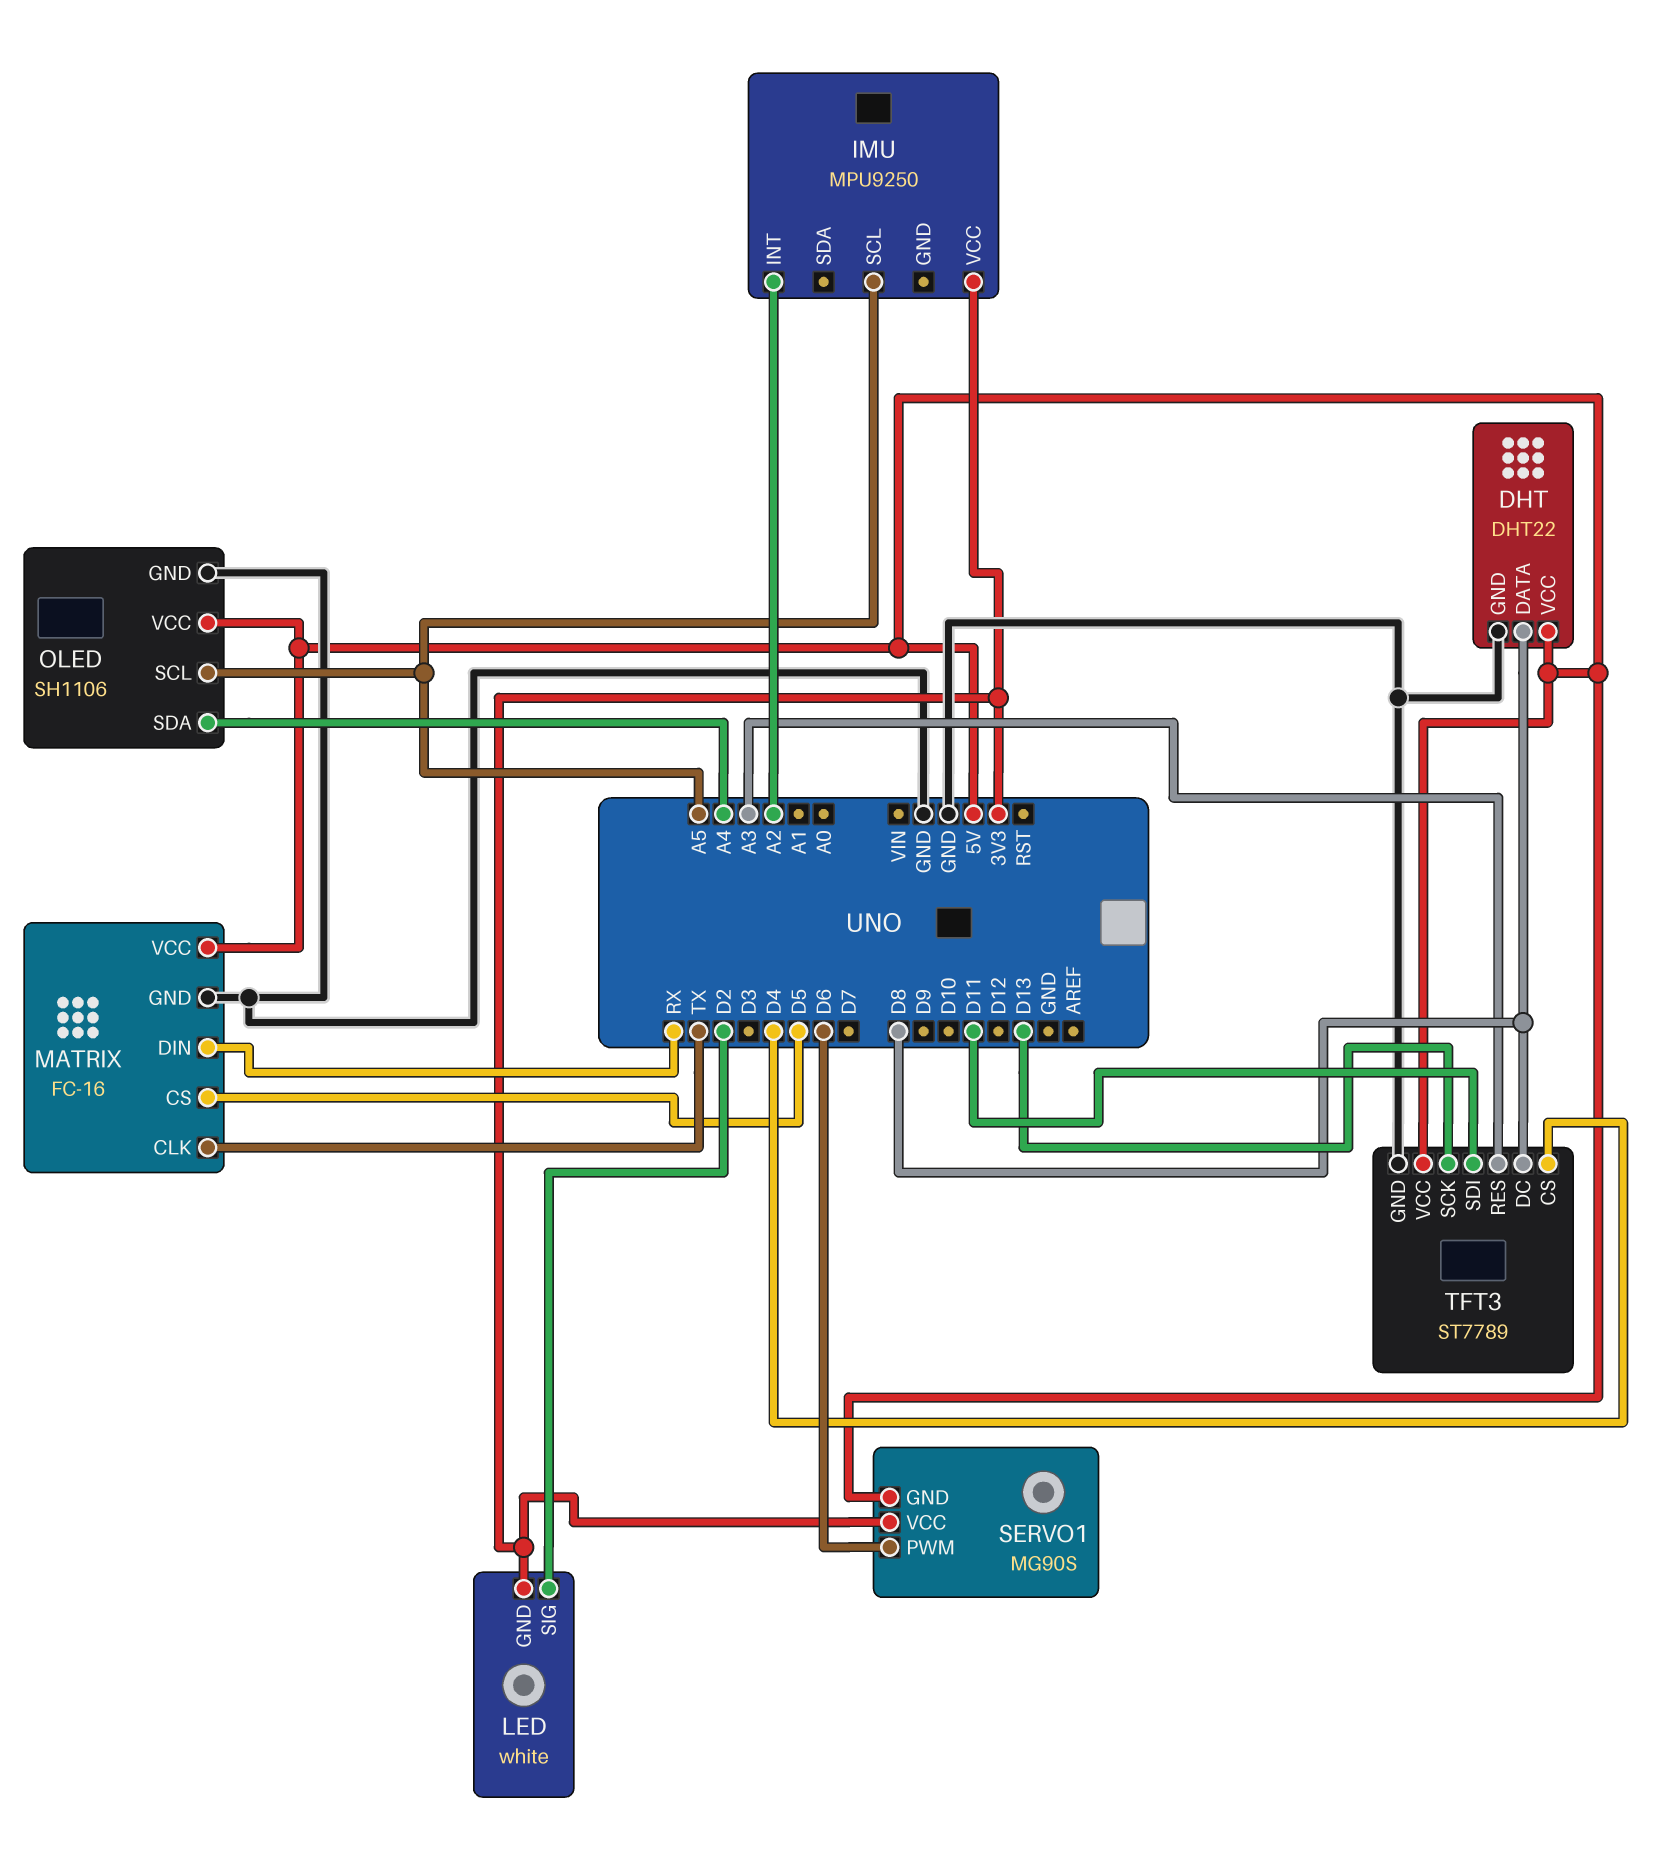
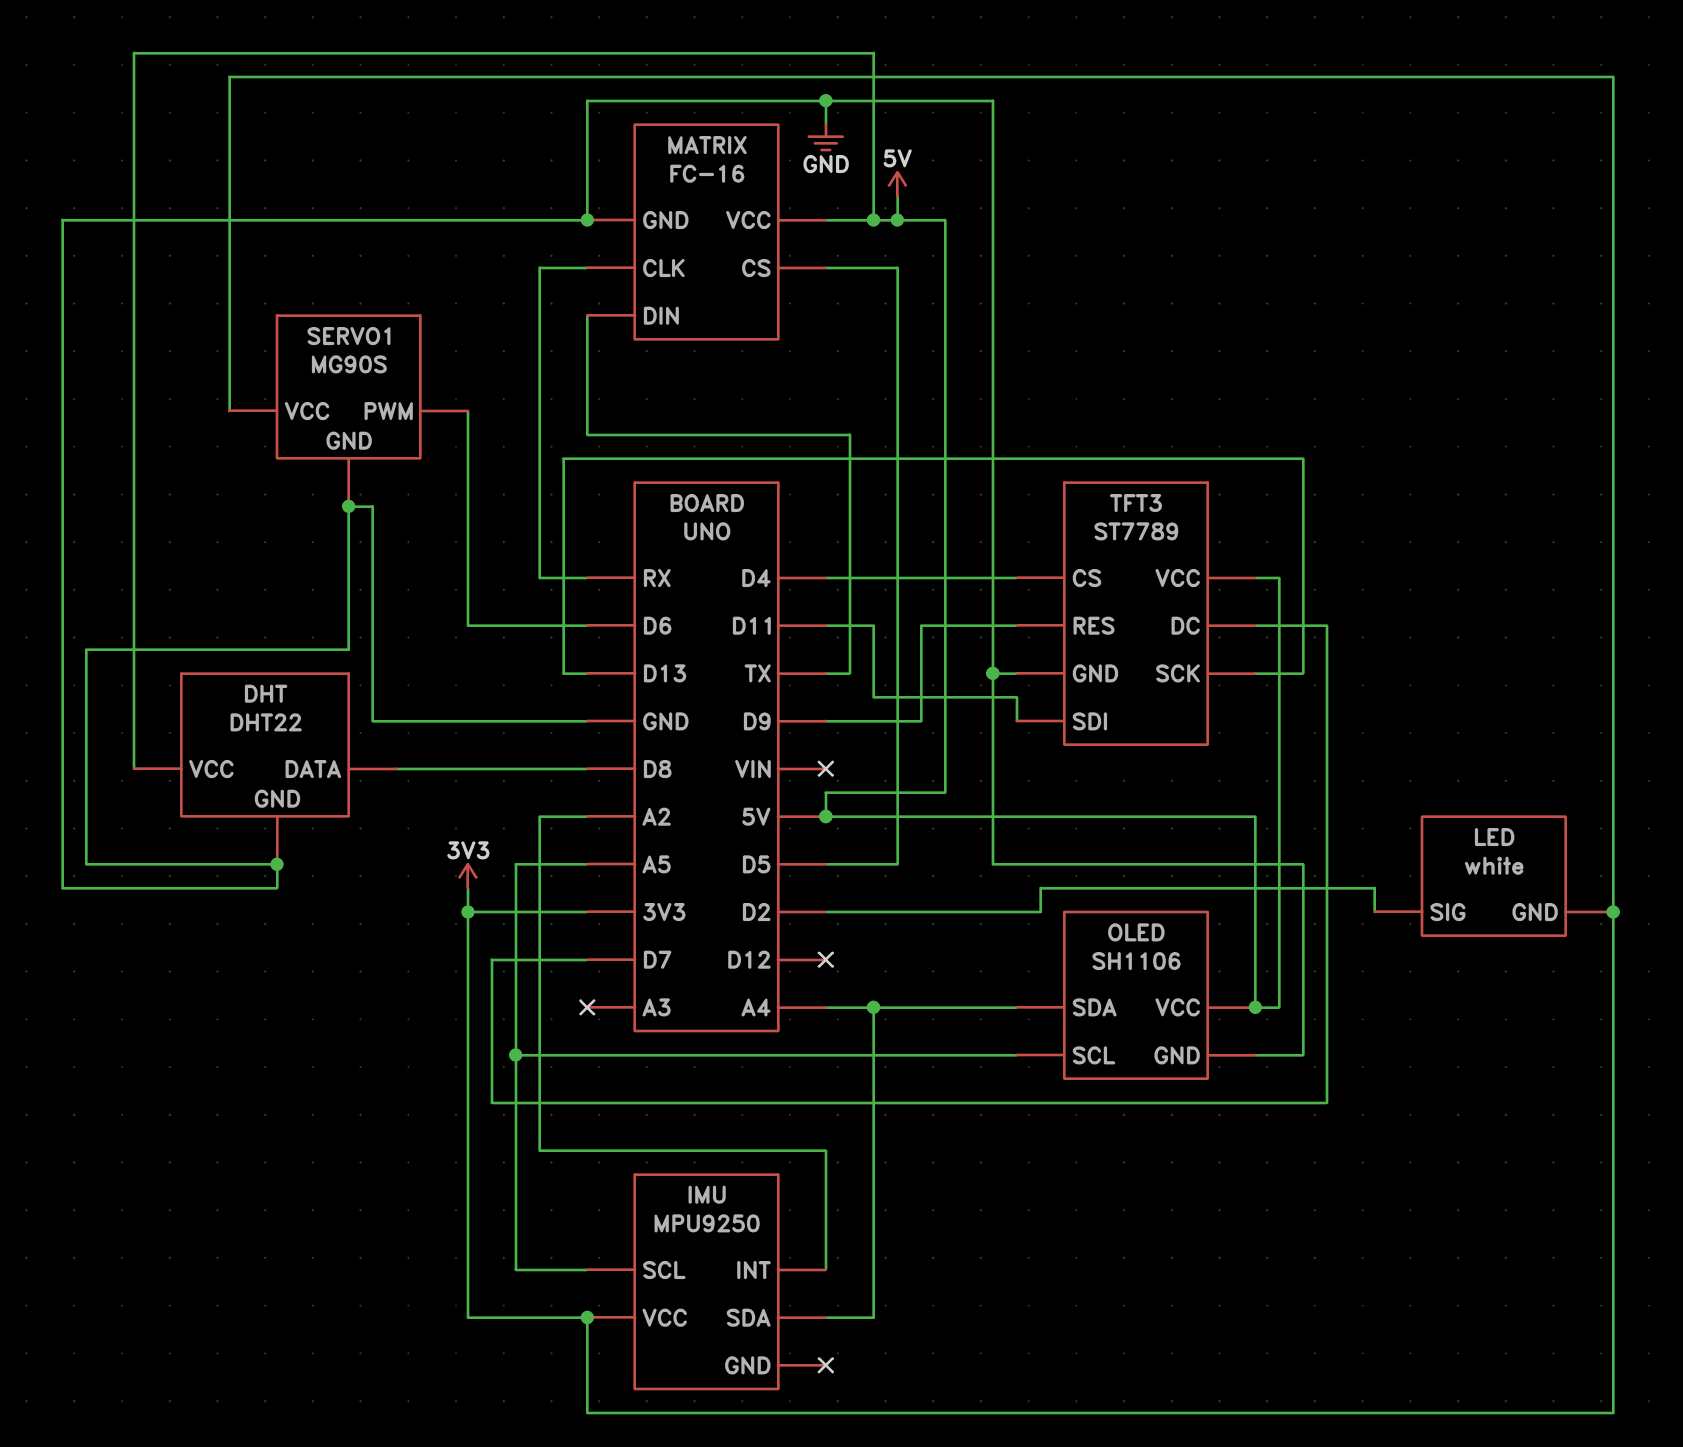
IMU pin SDA: none -> A4
MATRIX pin CLK: TX -> RX
MATRIX pin DIN: RX -> TX
SERVO1 pin GND: 5V -> GND
TFT3 pin DC: D8 -> D7
TFT3 pin RES: A3 -> D9

